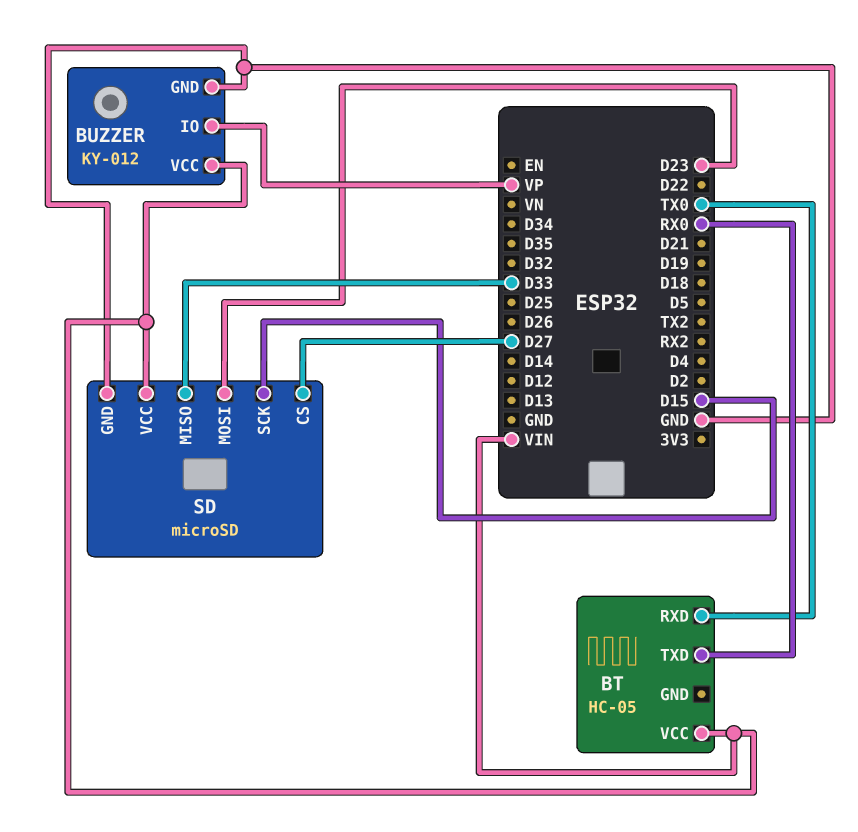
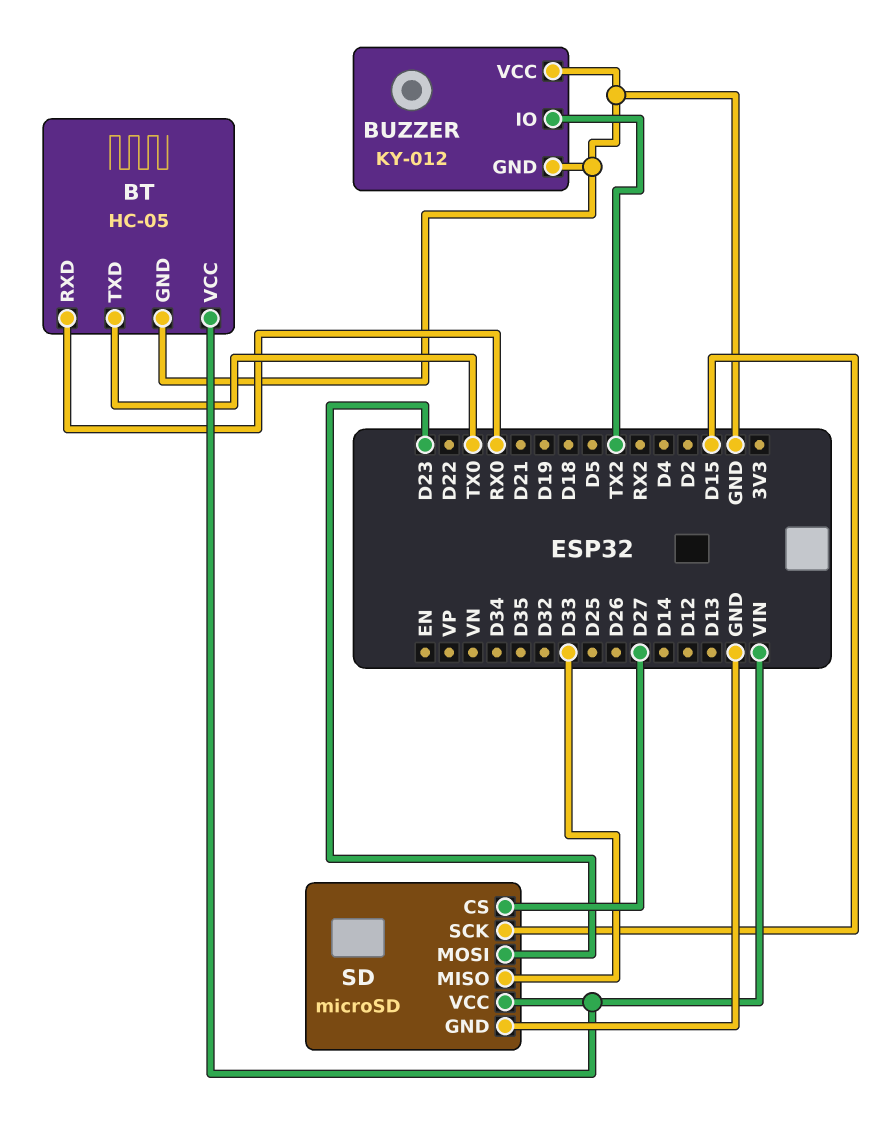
BT pin GND: none -> GND
BT pin RXD: TX0 -> RX0
BT pin TXD: RX0 -> TX0
BUZZER pin IO: VP -> TX2
BUZZER pin VCC: VIN -> GND

